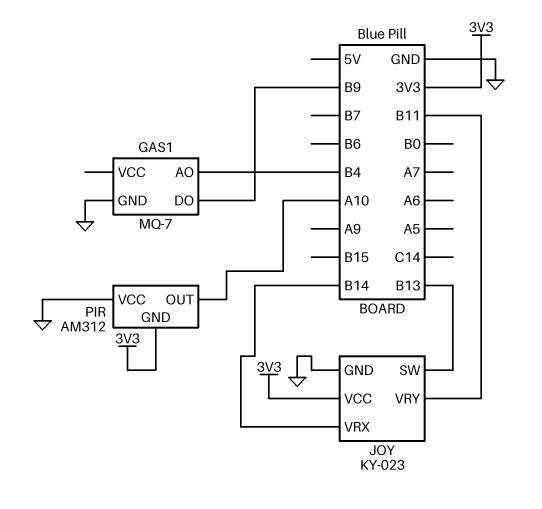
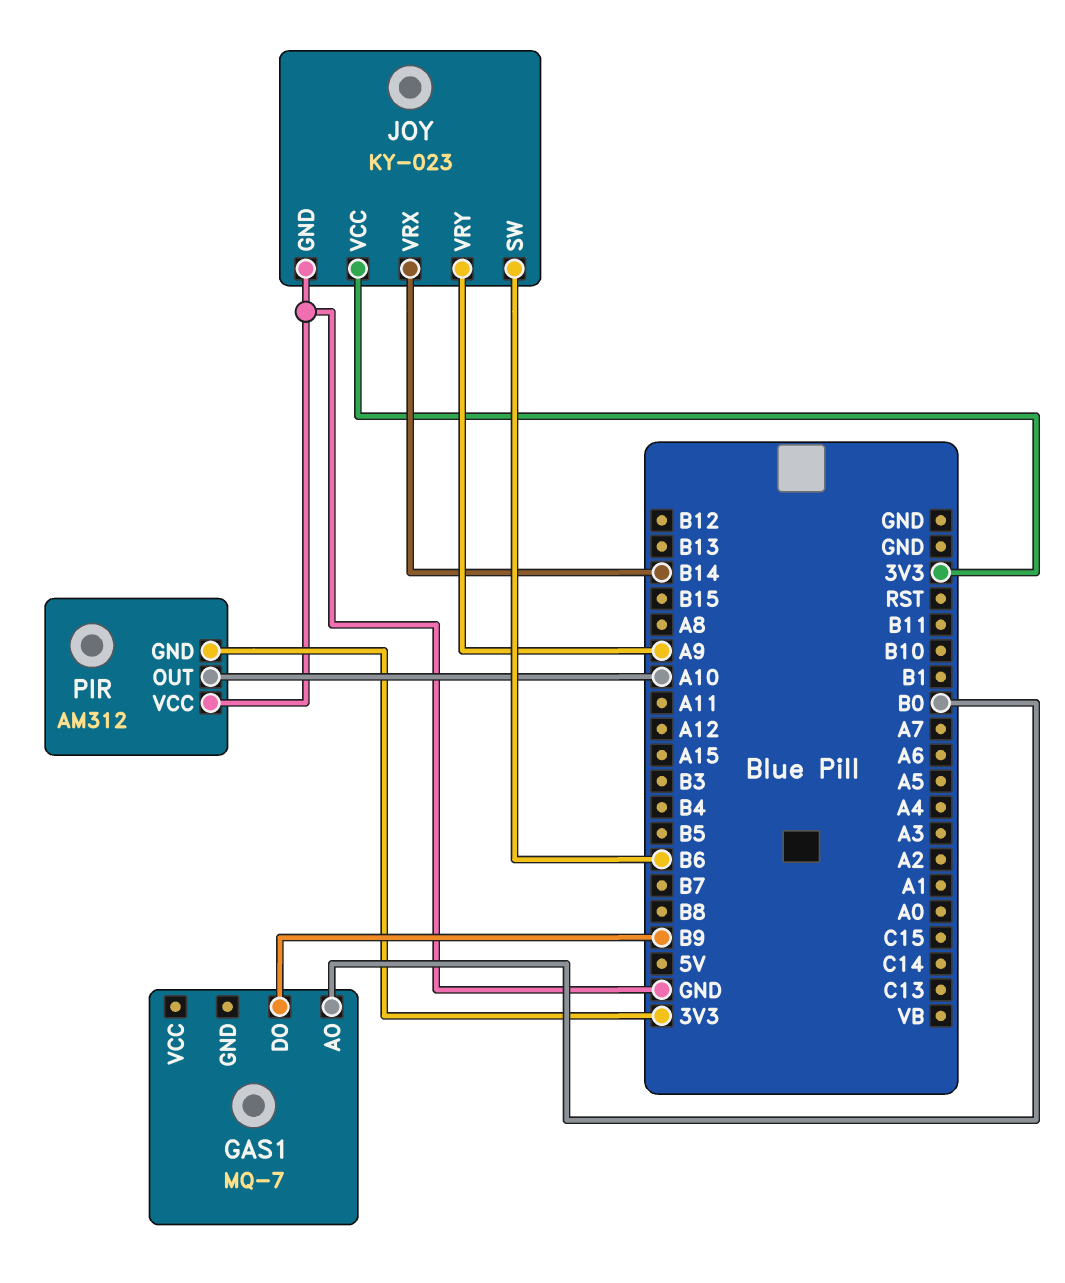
GAS1 pin AO: B4 -> B0
GAS1 pin GND: GND -> none
JOY pin SW: B13 -> B6
JOY pin VRY: B11 -> A9

